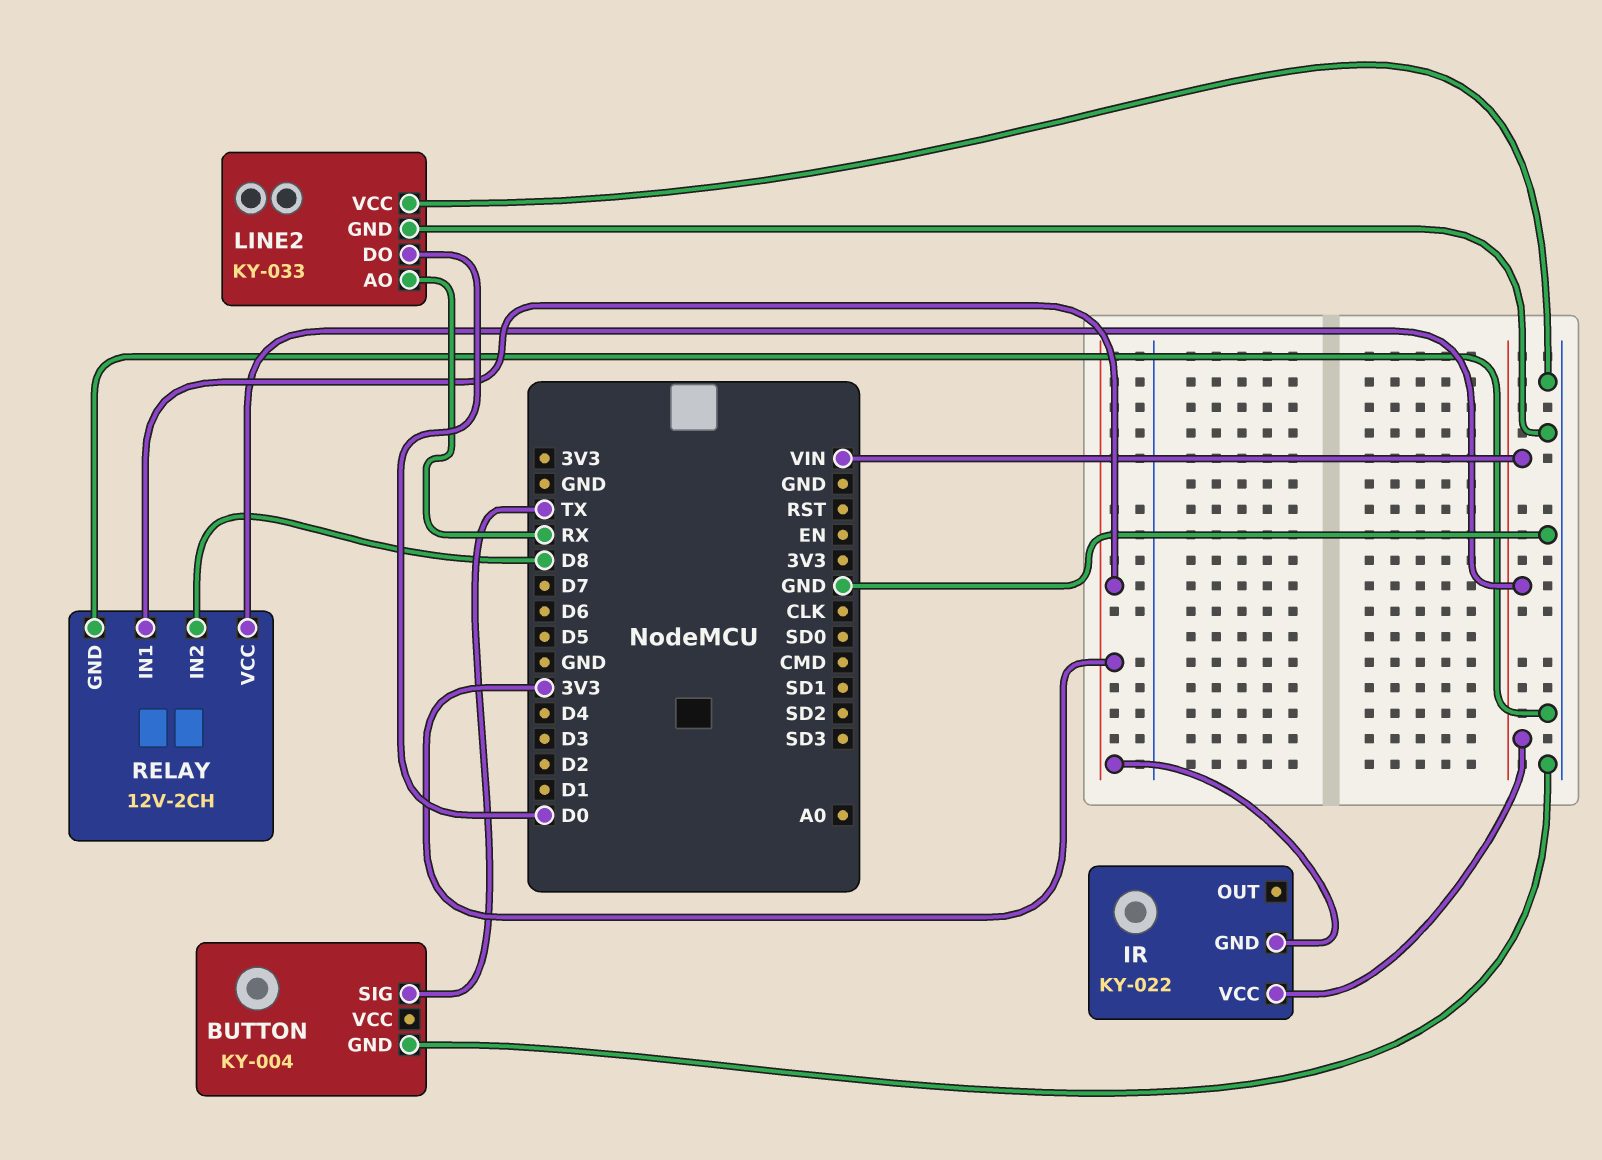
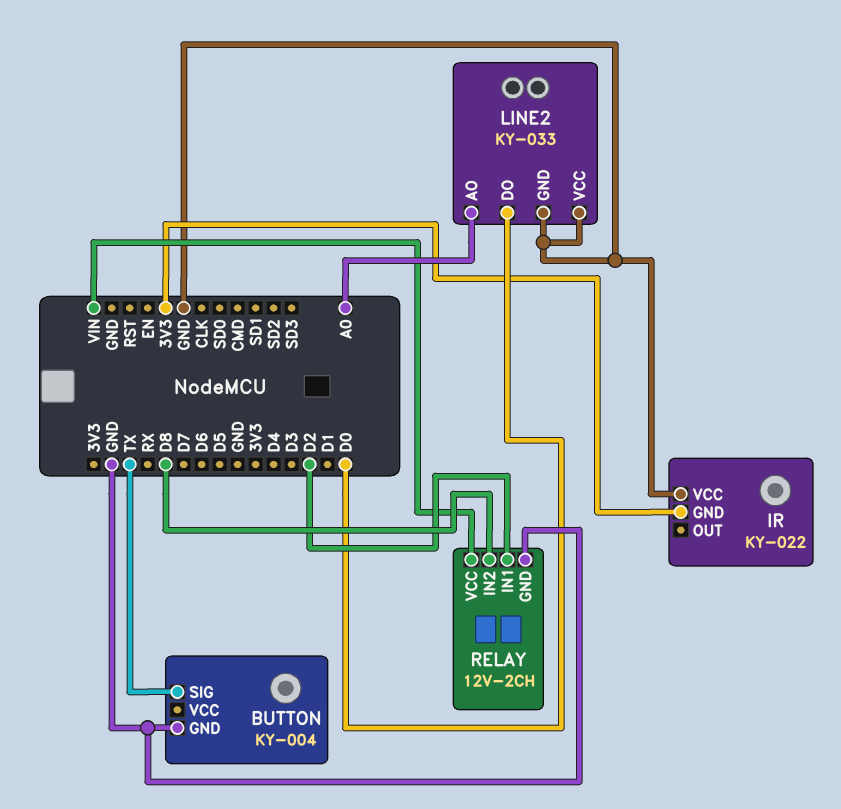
IR pin VCC: VIN -> GND
LINE2 pin AO: RX -> A0
RELAY pin IN1: 3V3 -> D2

